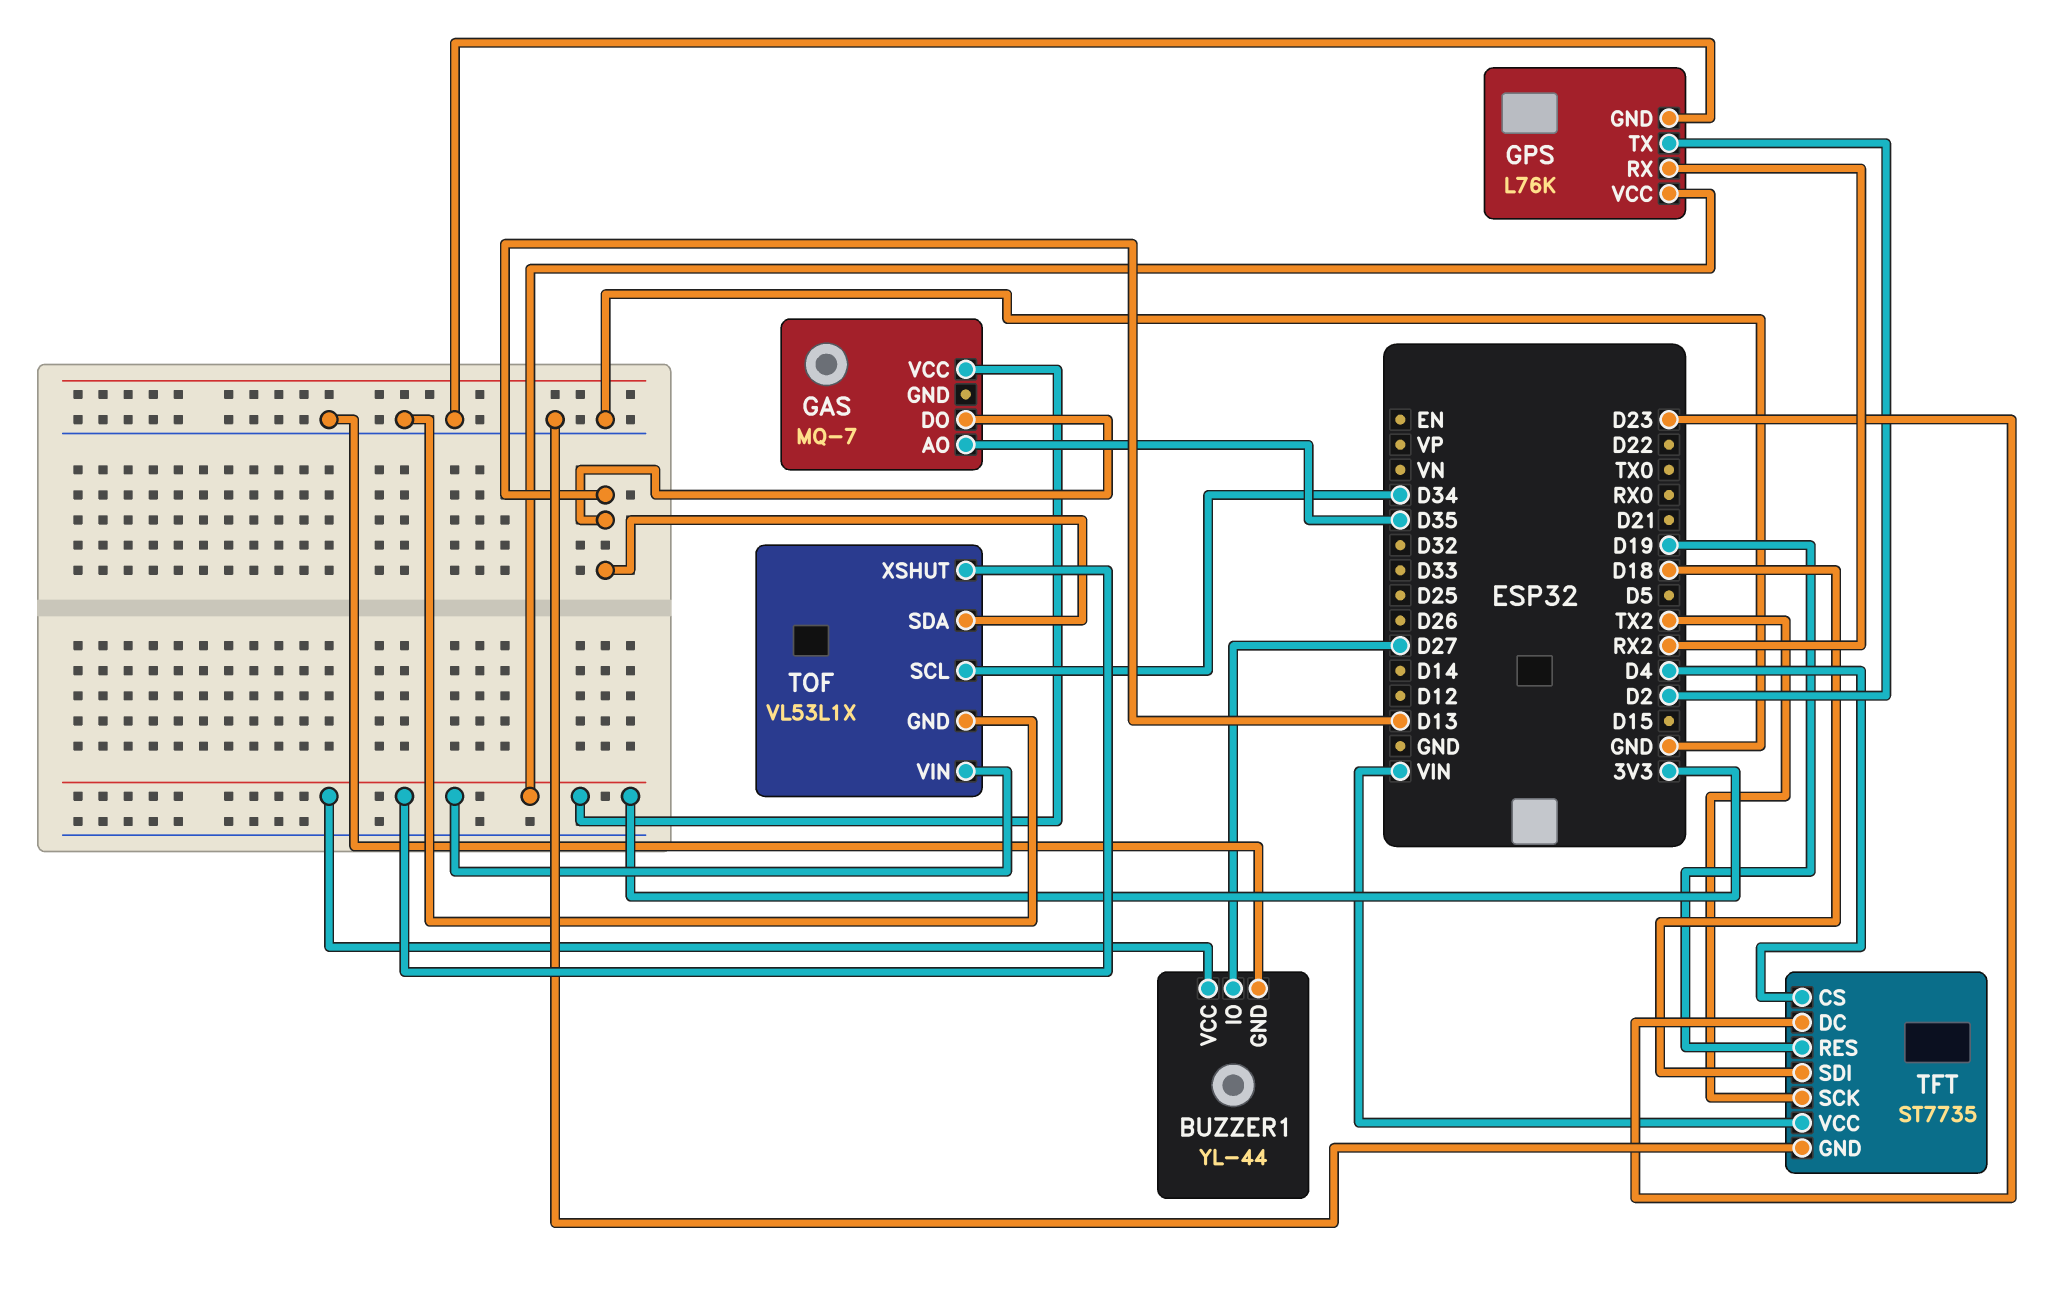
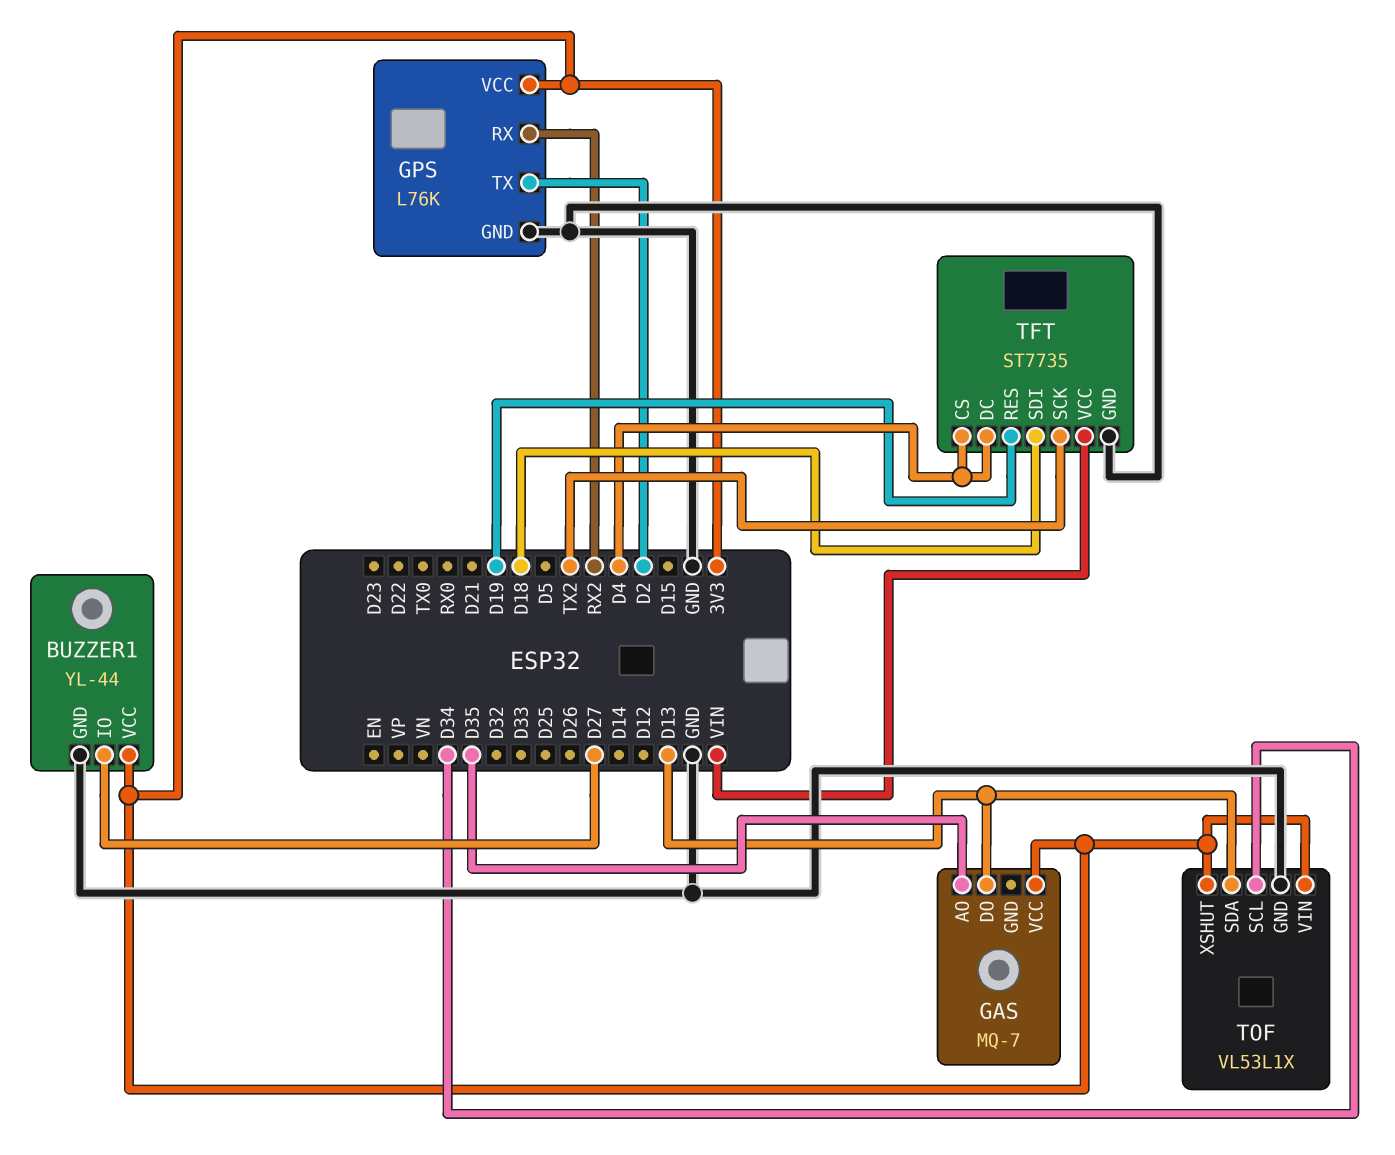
TFT pin DC: D23 -> D4

